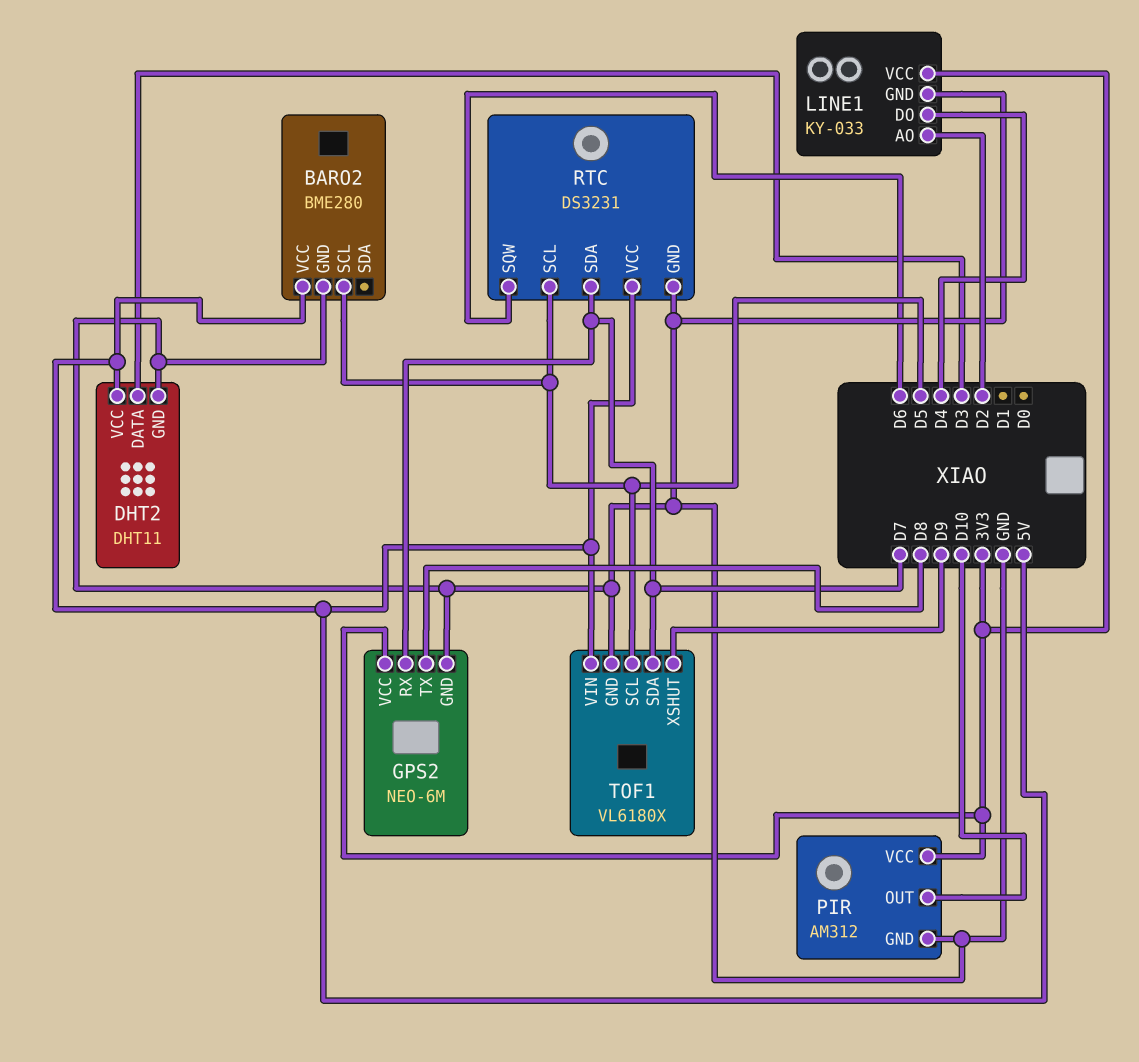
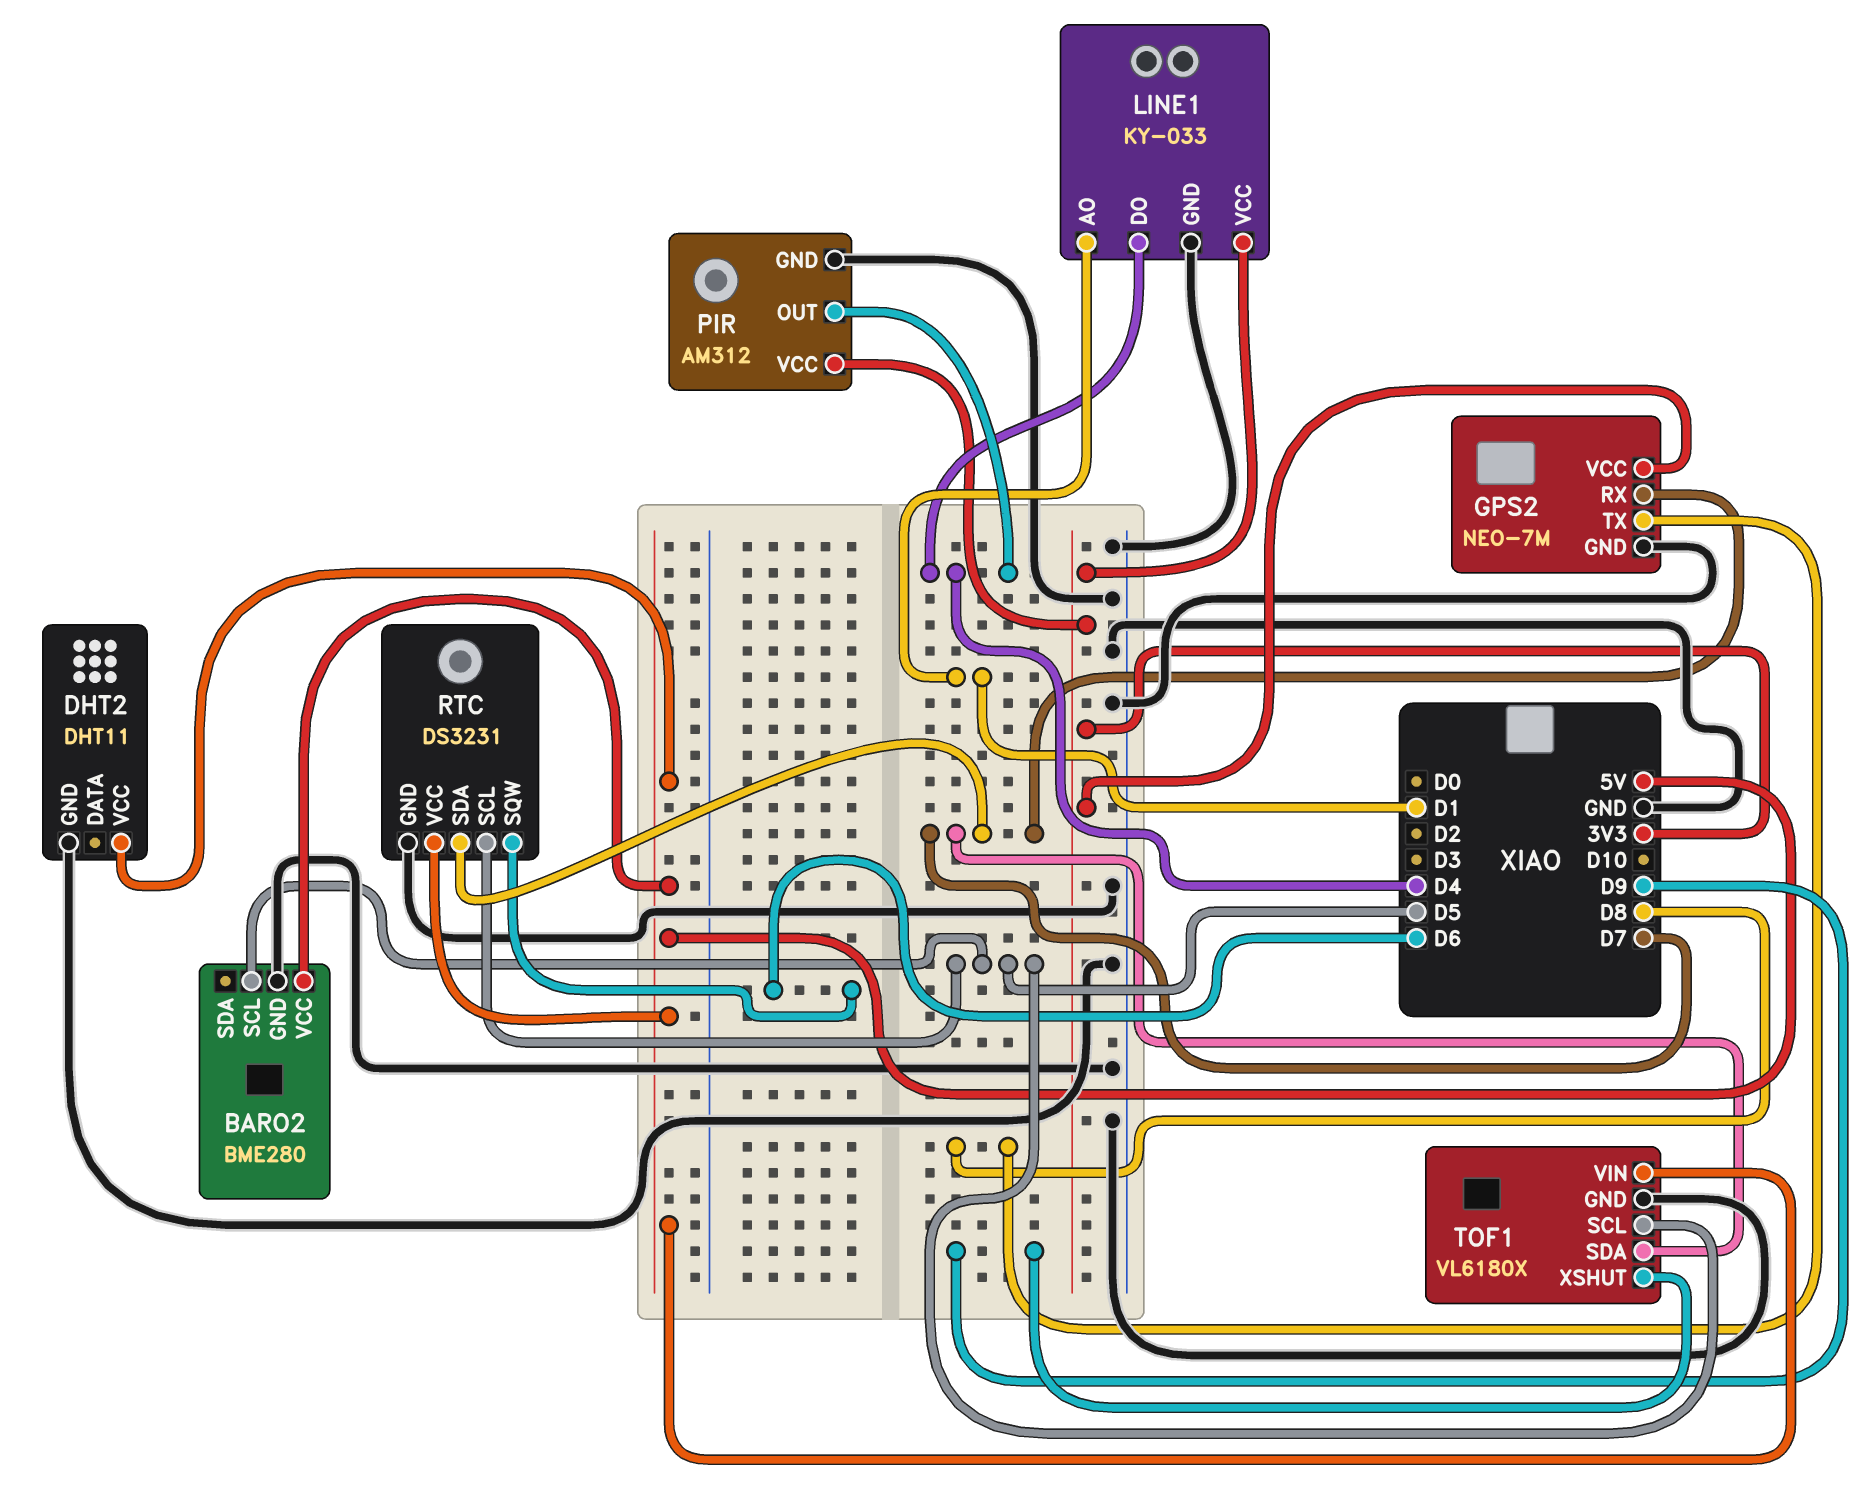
DHT2 pin DATA: D3 -> none
GPS2: NEO-6M -> NEO-7M
LINE1 pin AO: D2 -> D1
PIR pin OUT: D10 -> D4

